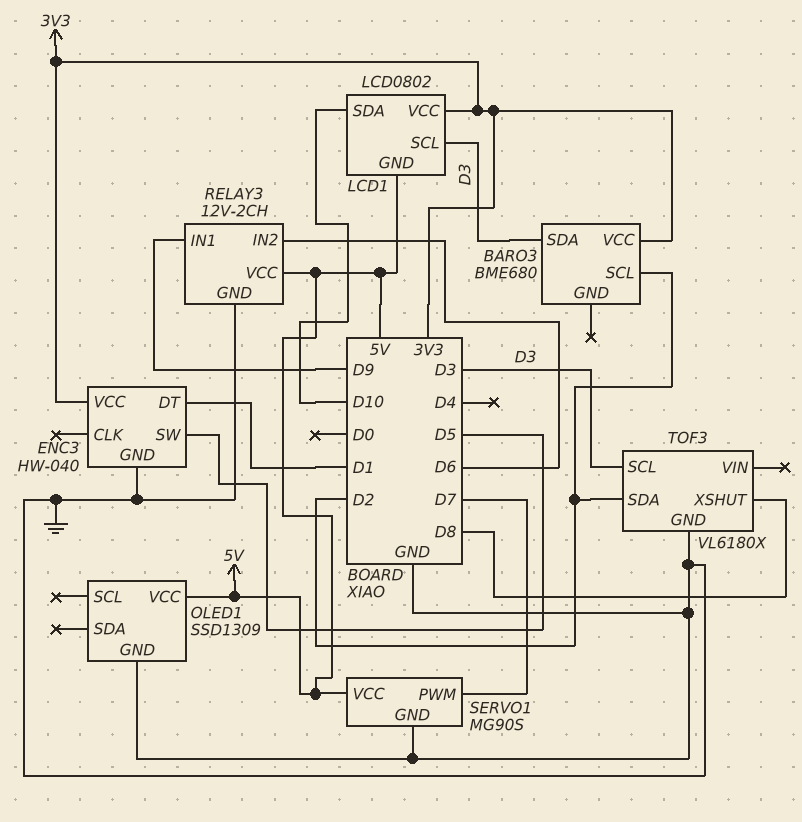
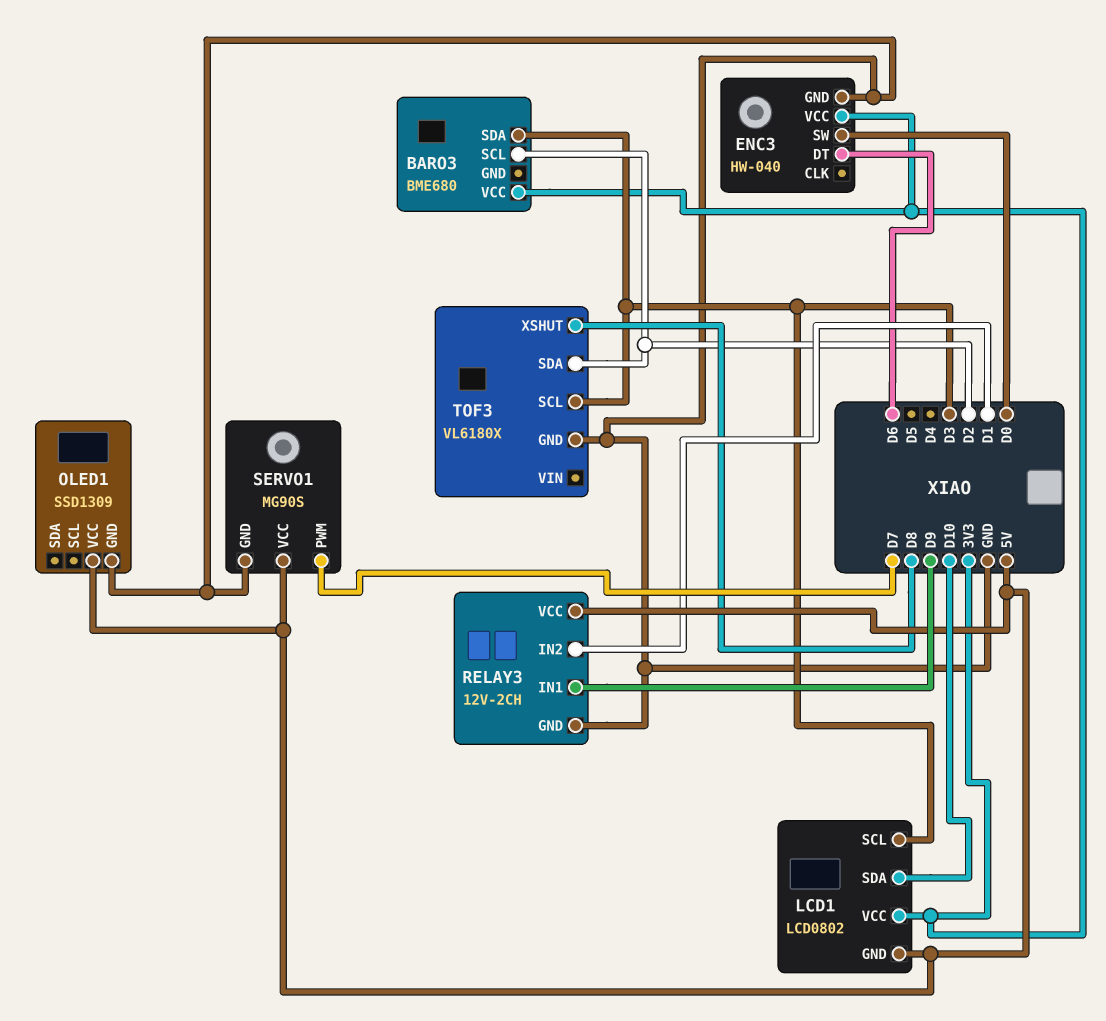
ENC3 pin DT: D1 -> D6
ENC3 pin SW: D5 -> D0
RELAY3 pin IN2: D6 -> D1

